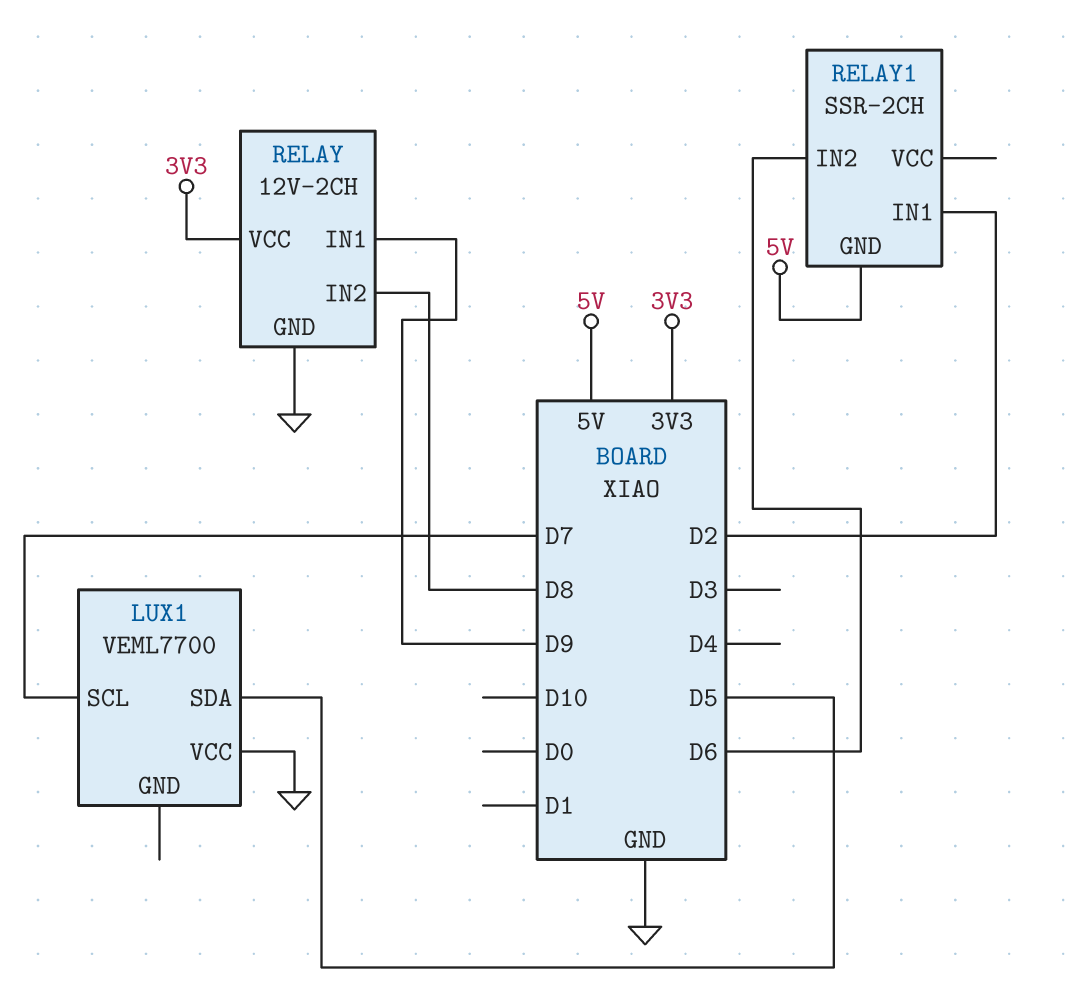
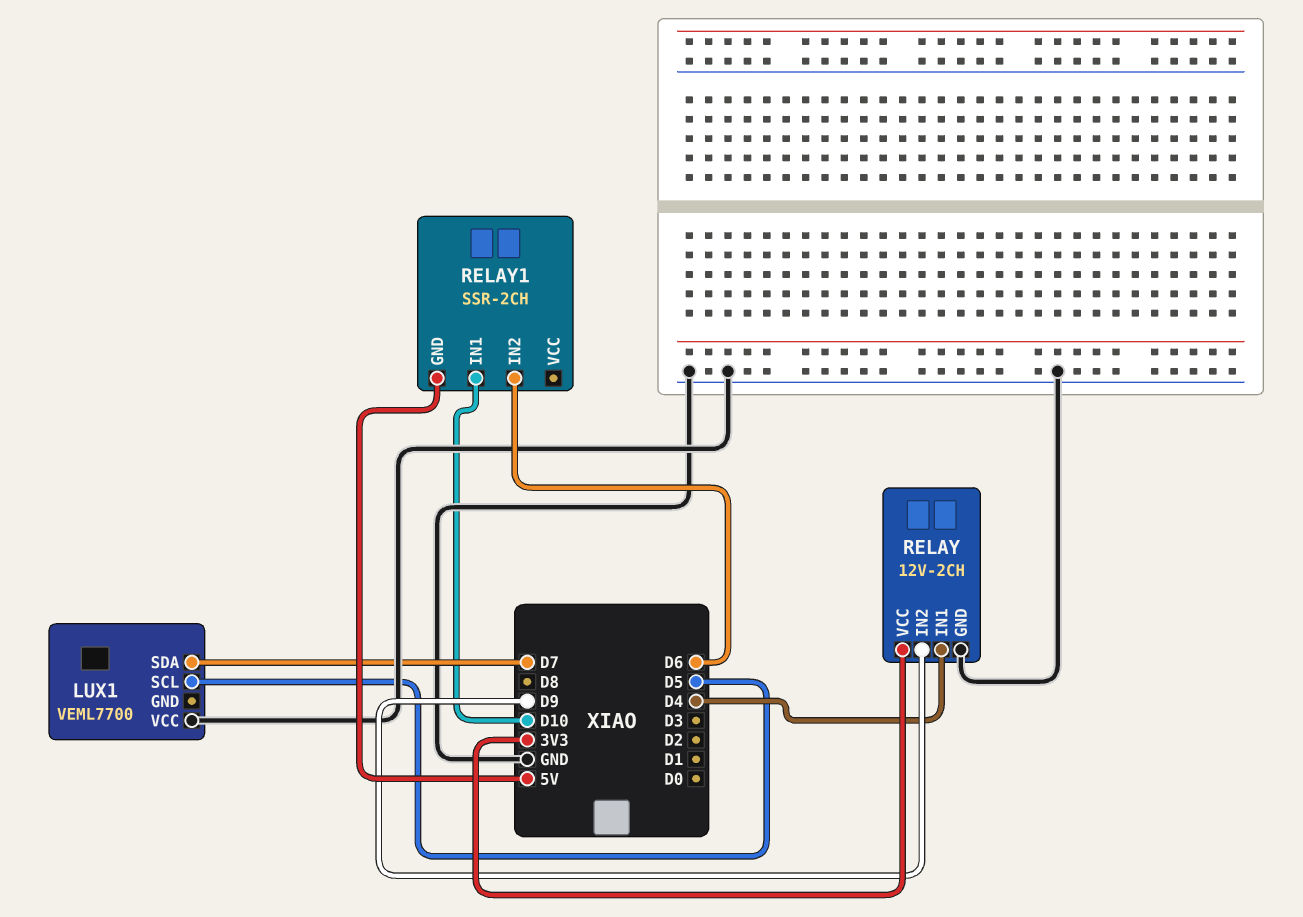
LUX1 pin SCL: D7 -> D5
LUX1 pin SDA: D5 -> D7
RELAY pin IN1: D9 -> D4
RELAY pin IN2: D8 -> D9
RELAY1 pin IN1: D2 -> D10

